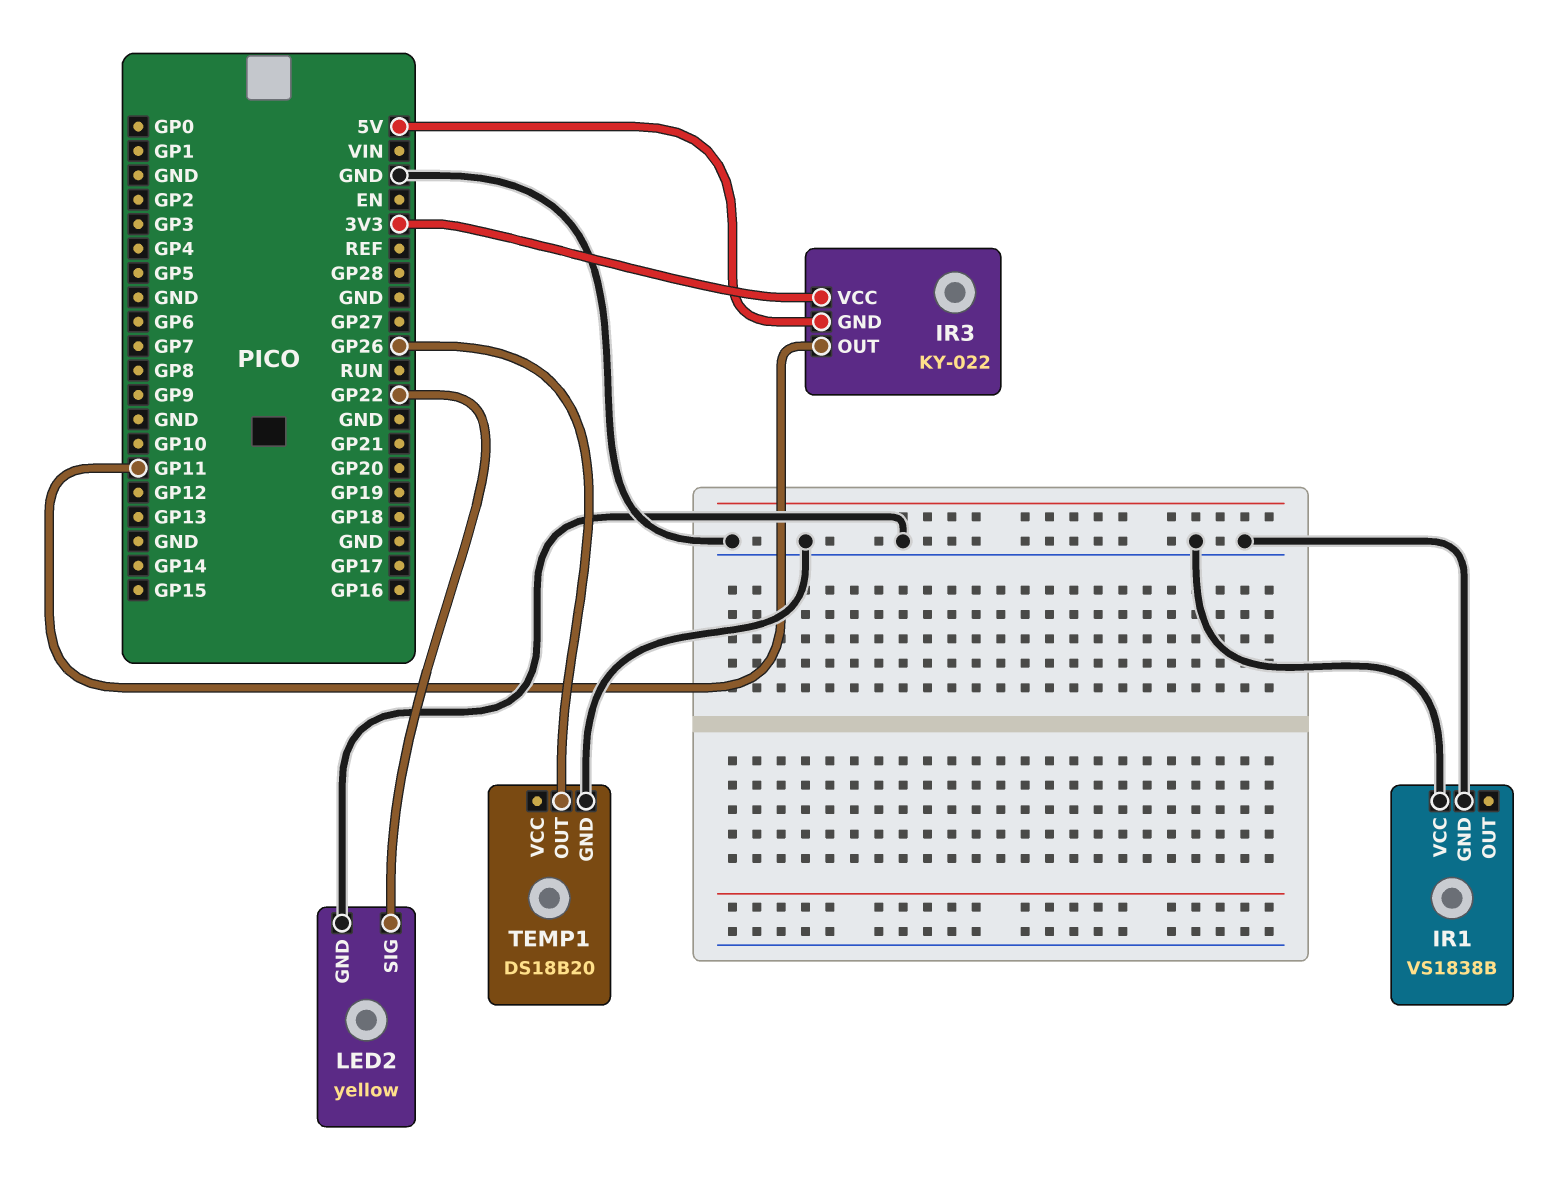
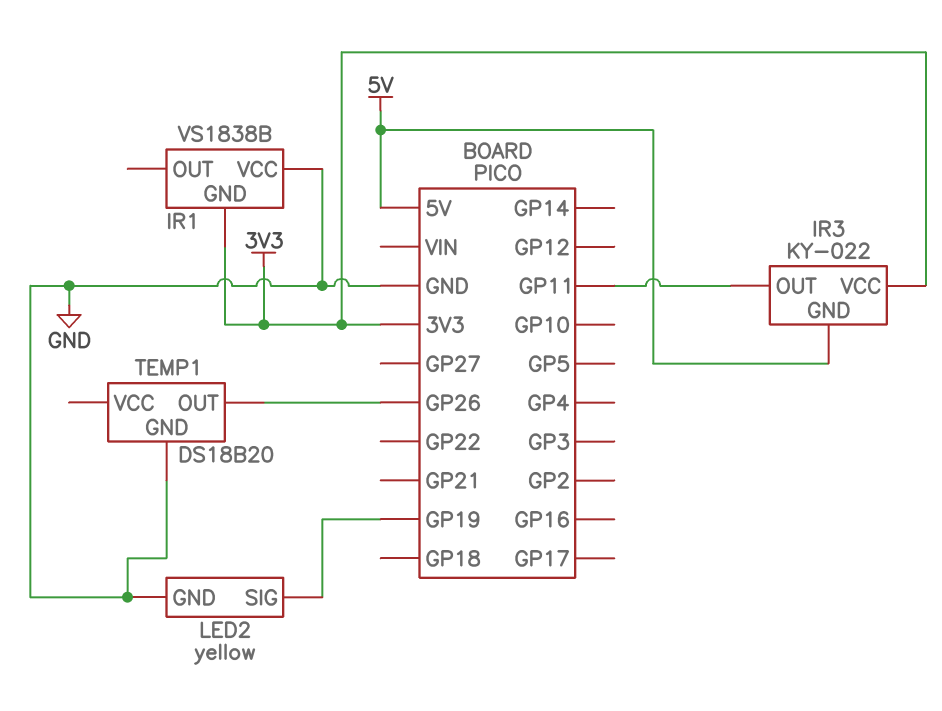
IR1 pin GND: GND -> 3V3
LED2 pin SIG: GP22 -> GP19

